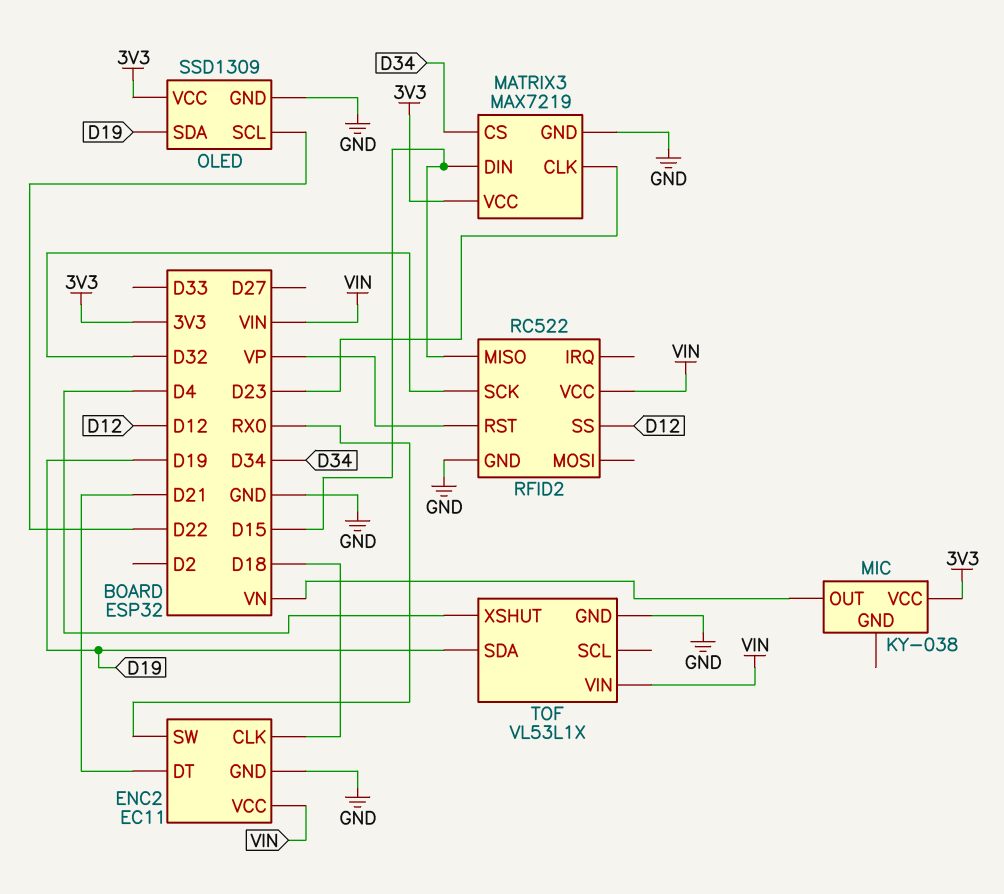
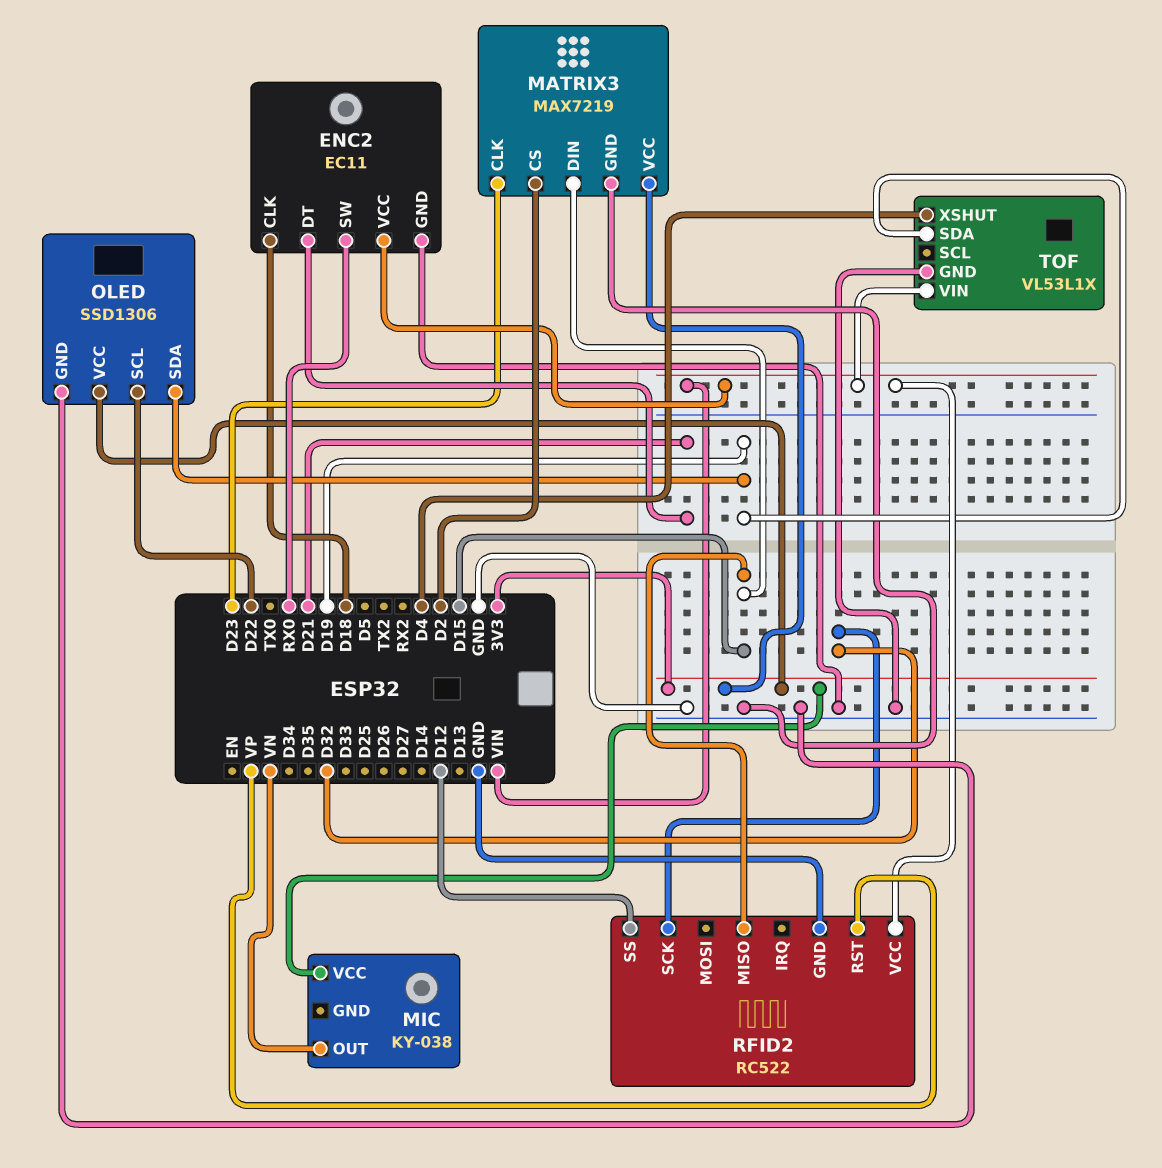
MATRIX3 pin CS: D34 -> D2
OLED: SSD1309 -> SSD1306

